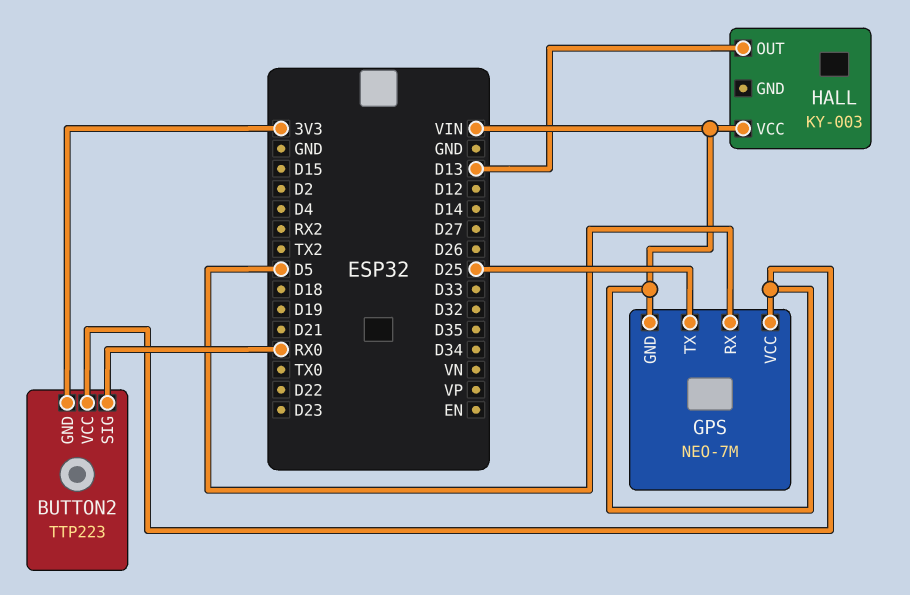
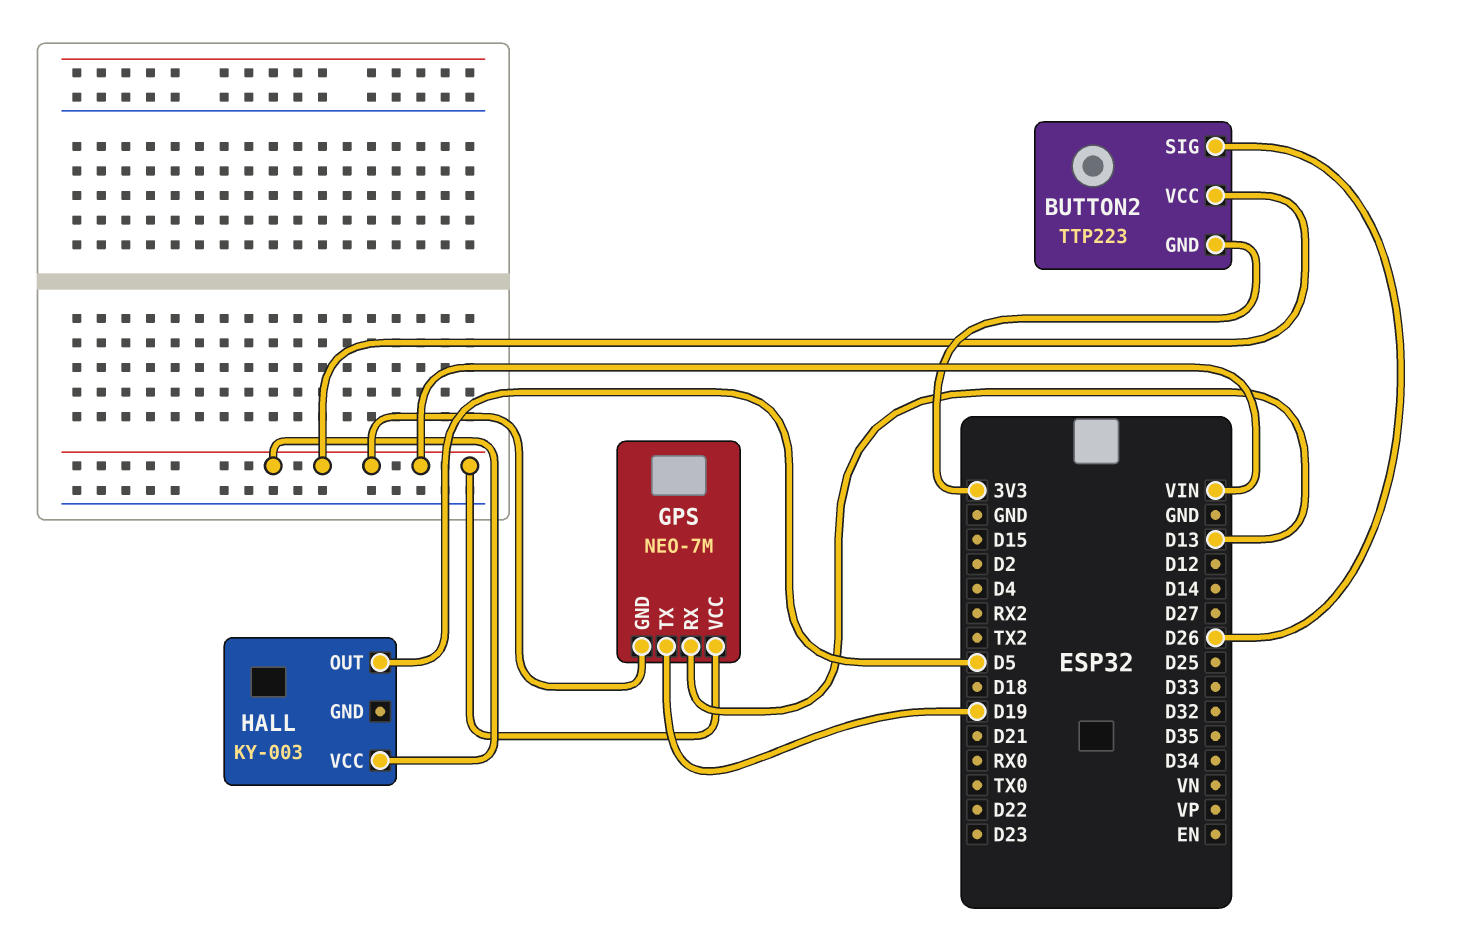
BUTTON2 pin SIG: RX0 -> D26
GPS pin RX: D5 -> D13
GPS pin TX: D25 -> D19
HALL pin OUT: D13 -> D5

